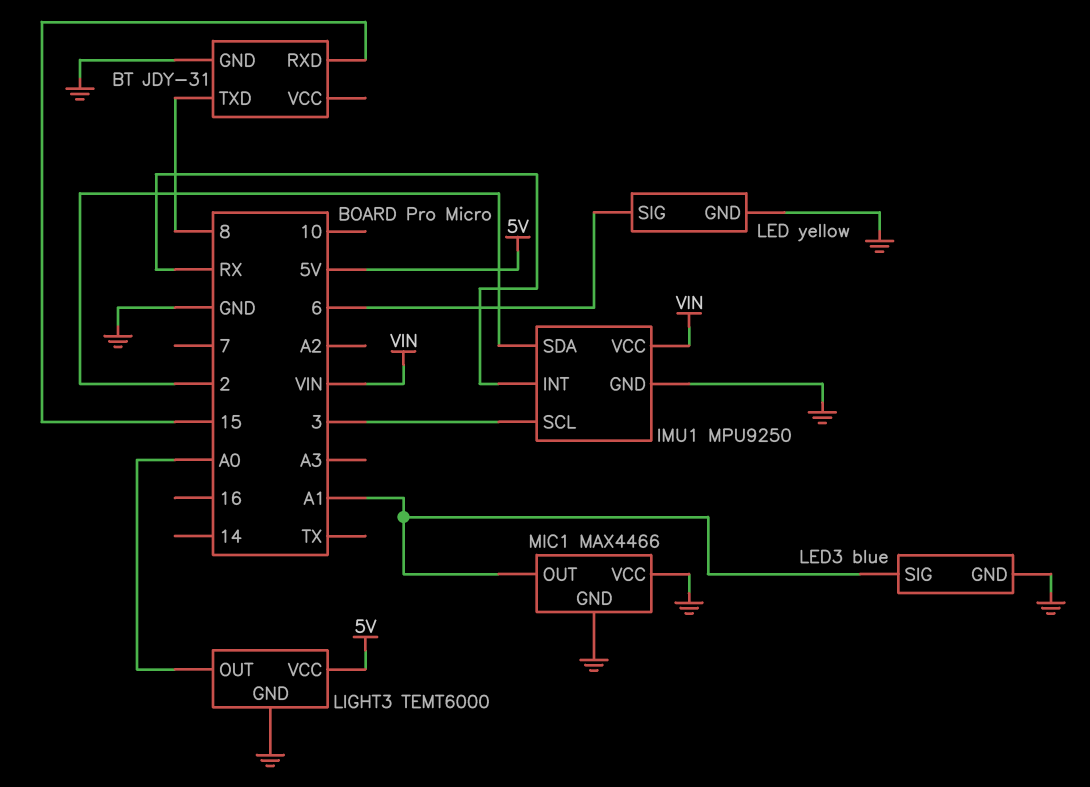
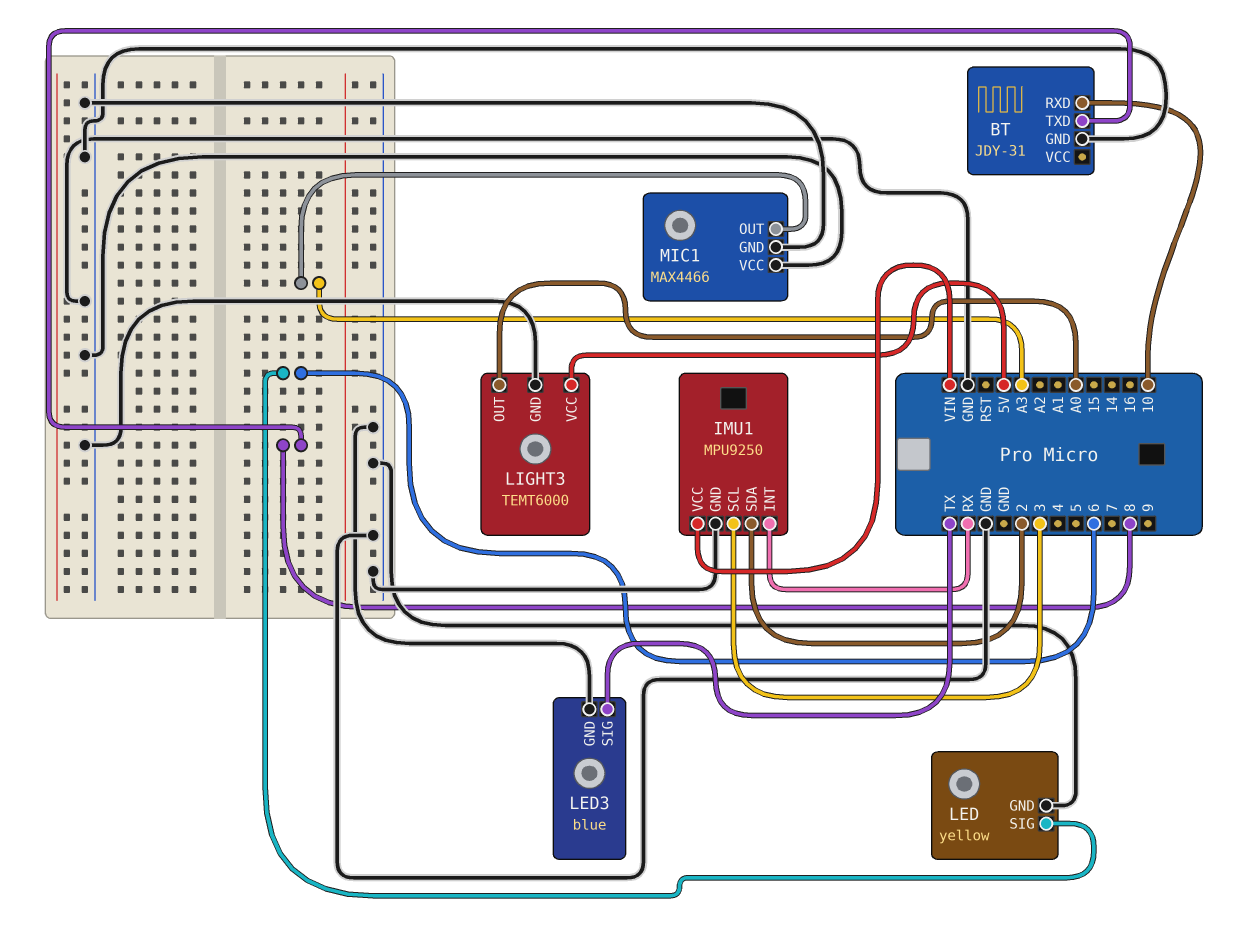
BT pin RXD: 15 -> 10
LED3 pin SIG: A1 -> TX
MIC1 pin OUT: A1 -> A3

